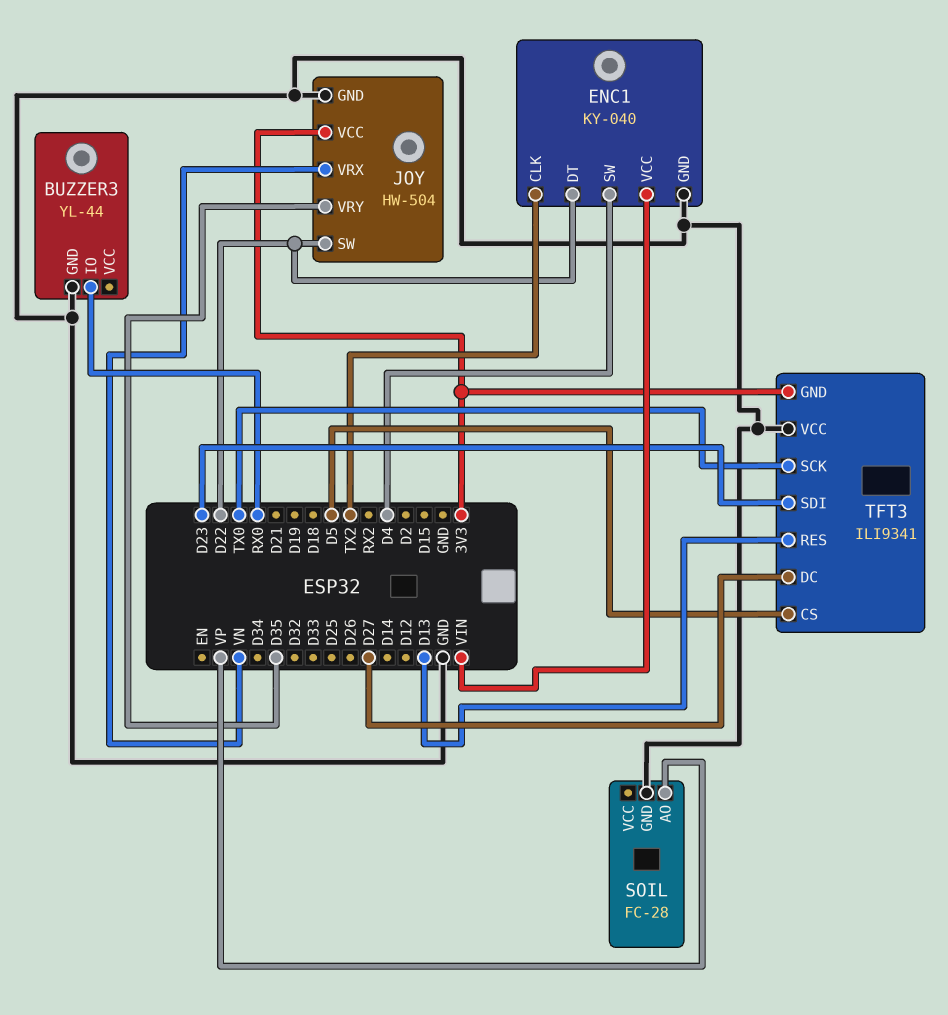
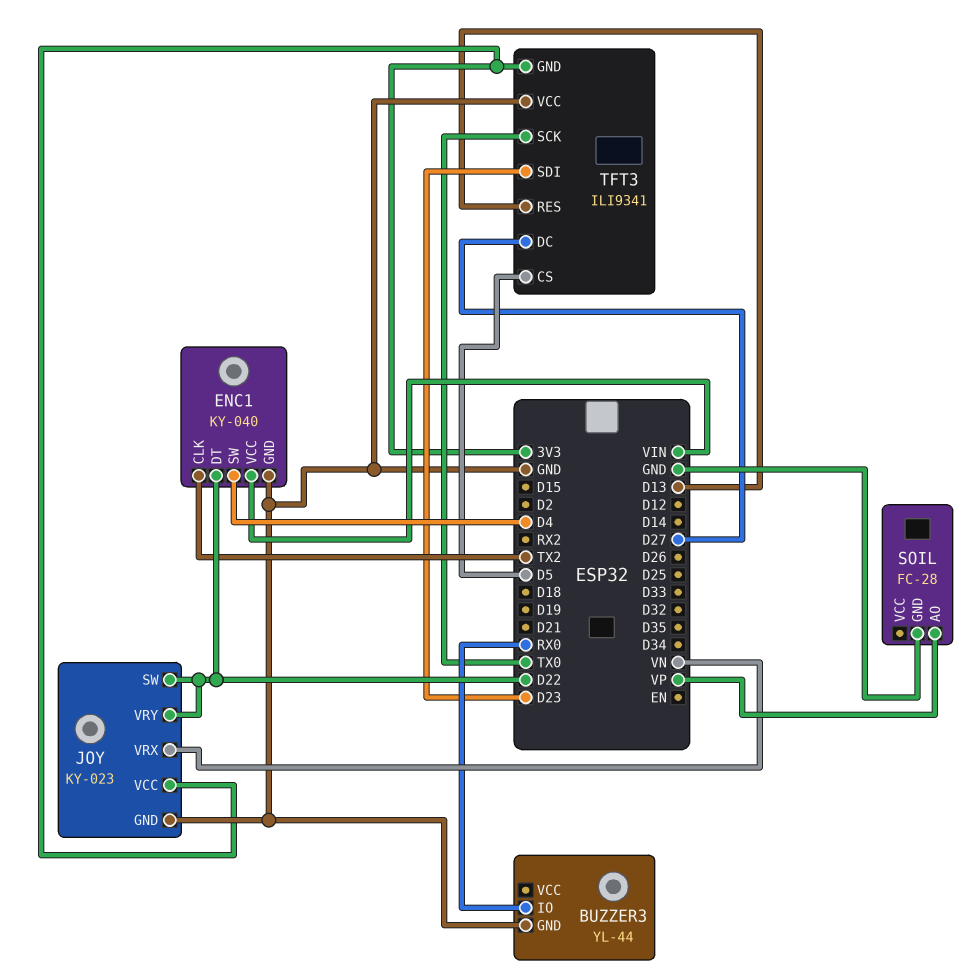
JOY: HW-504 -> KY-023
JOY pin VRY: D35 -> D22

